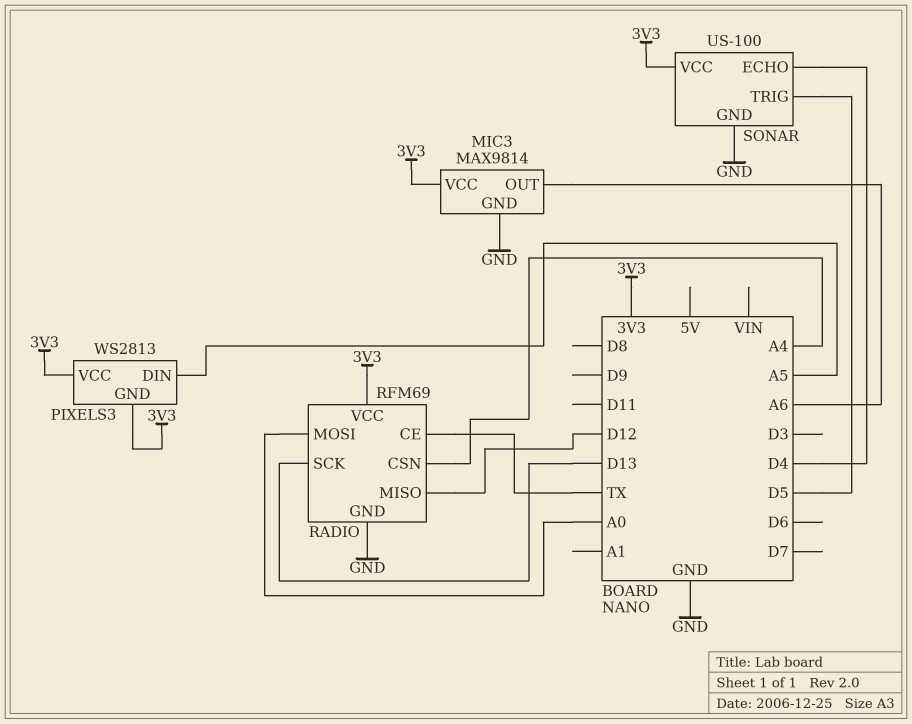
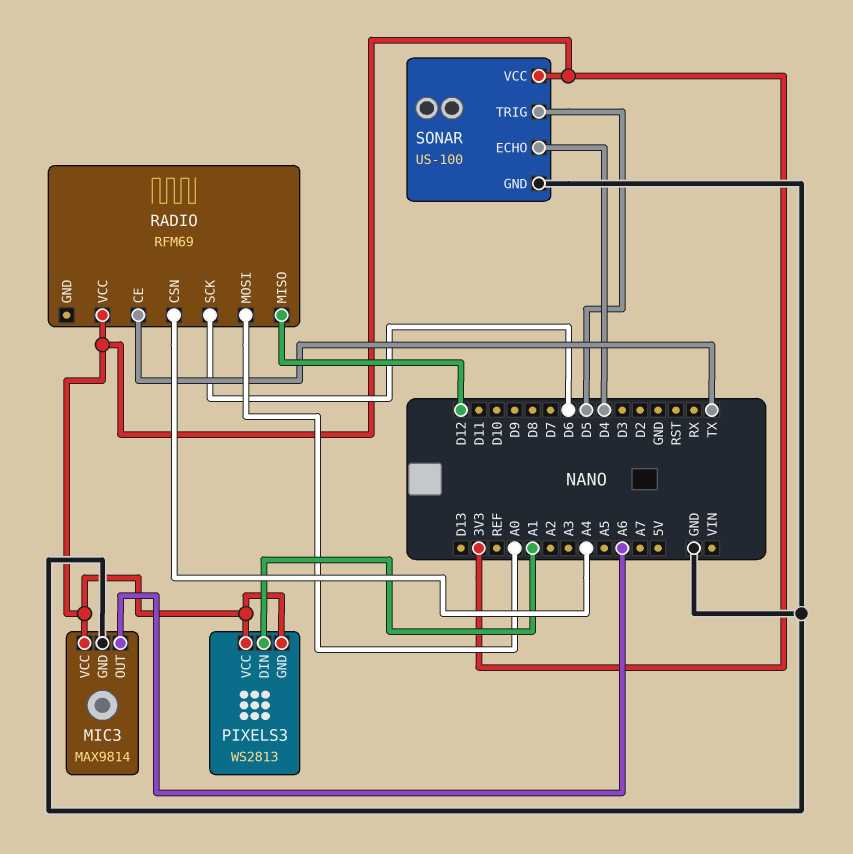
PIXELS3 pin DIN: A5 -> A1
RADIO pin GND: GND -> none
RADIO pin SCK: D13 -> D6

